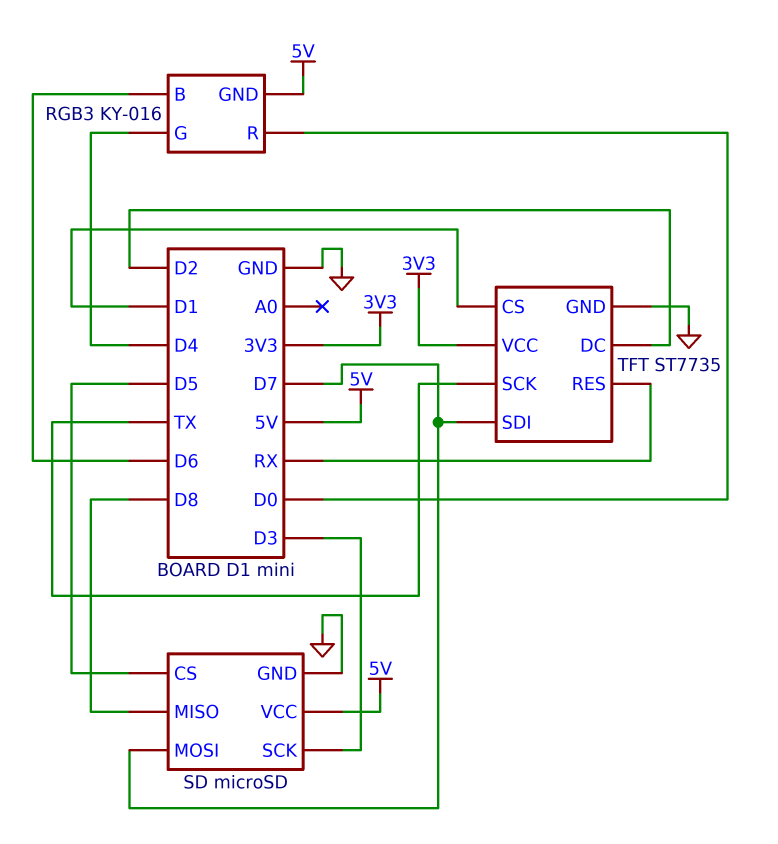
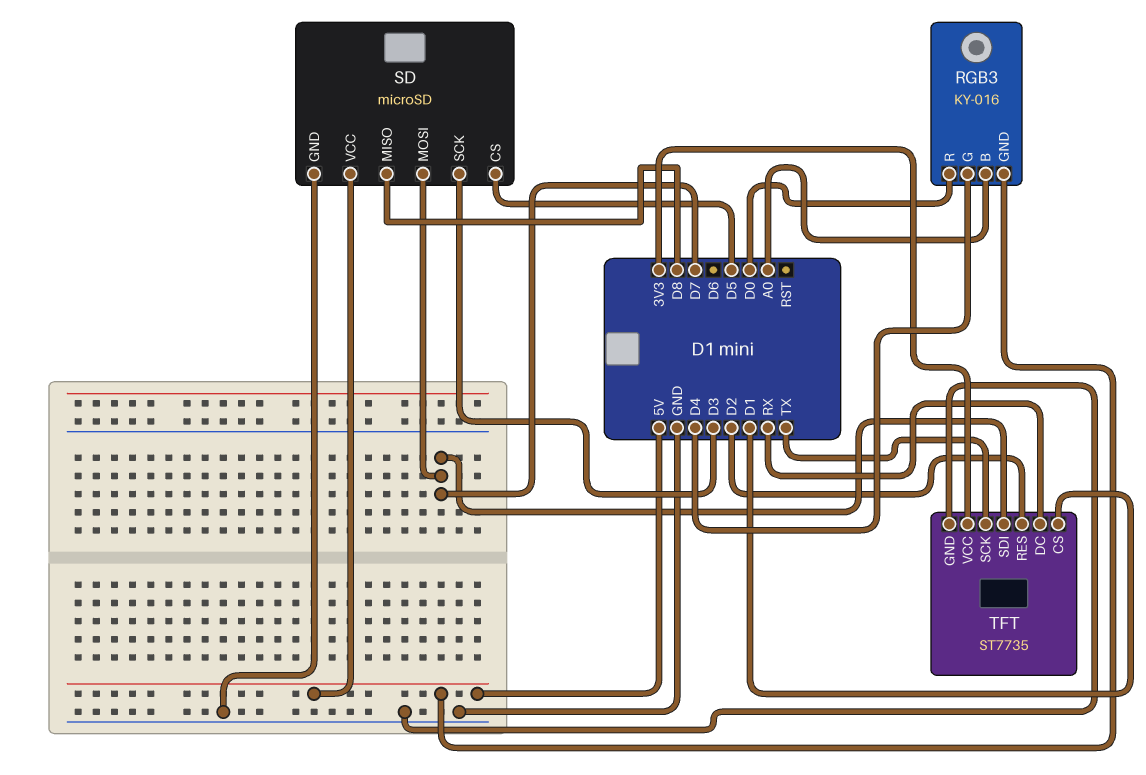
RGB3 pin B: D6 -> A0
TFT pin DC: D2 -> RX
TFT pin RES: RX -> D2

